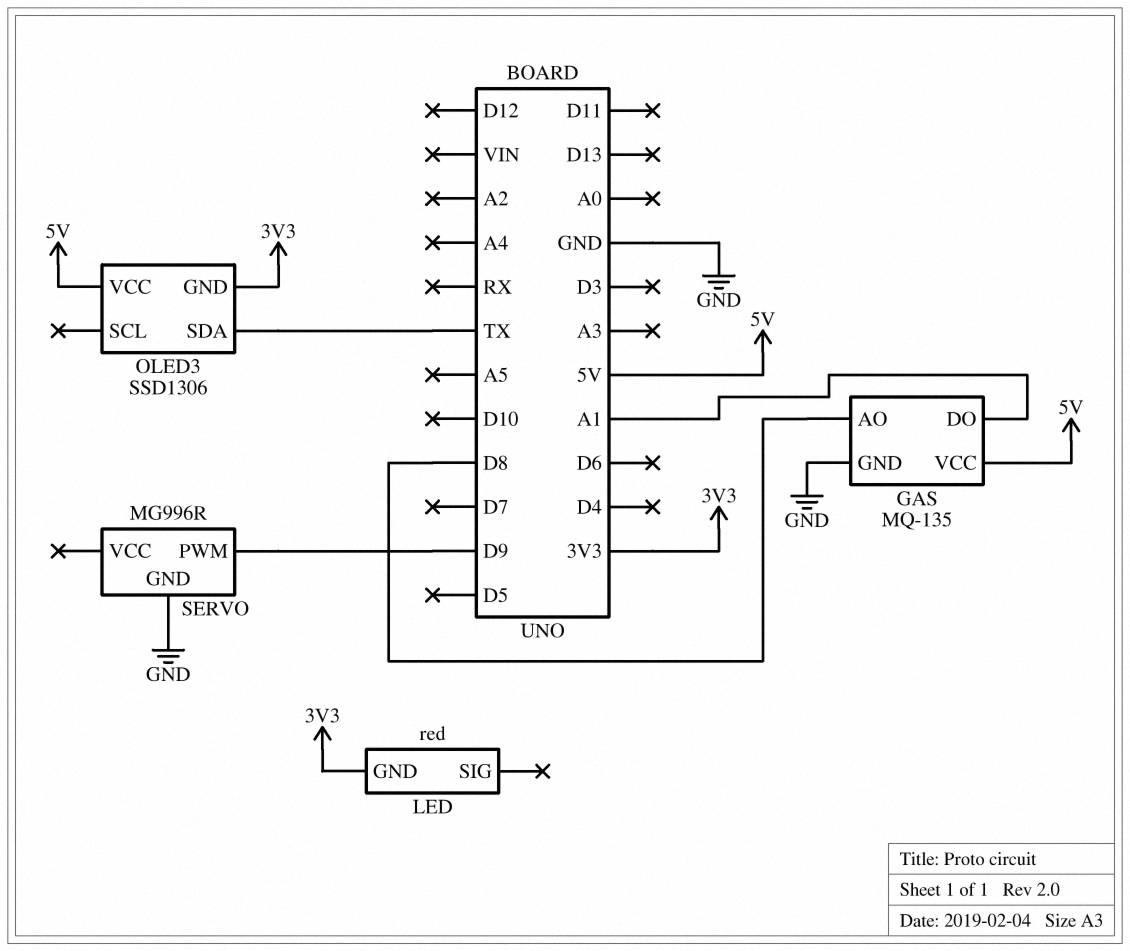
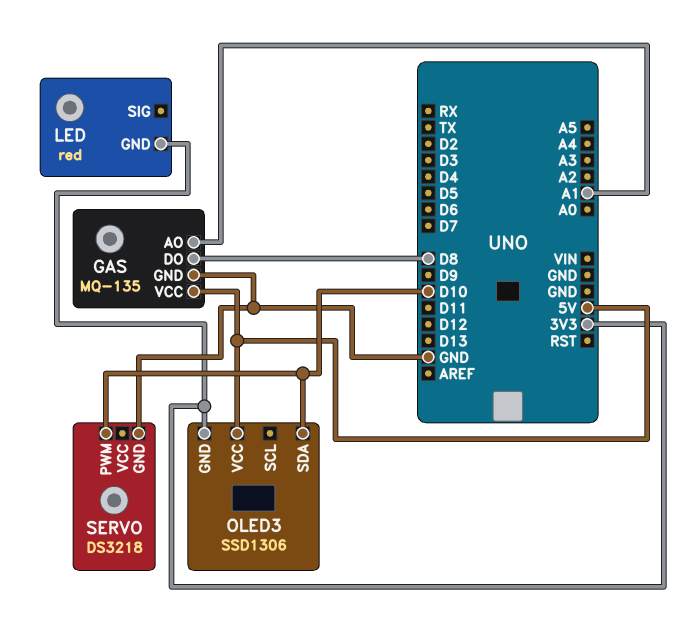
GAS pin AO: D8 -> A1
GAS pin DO: A1 -> D8
OLED3 pin SDA: TX -> D10
SERVO: MG996R -> DS3218
SERVO pin PWM: D9 -> D10

